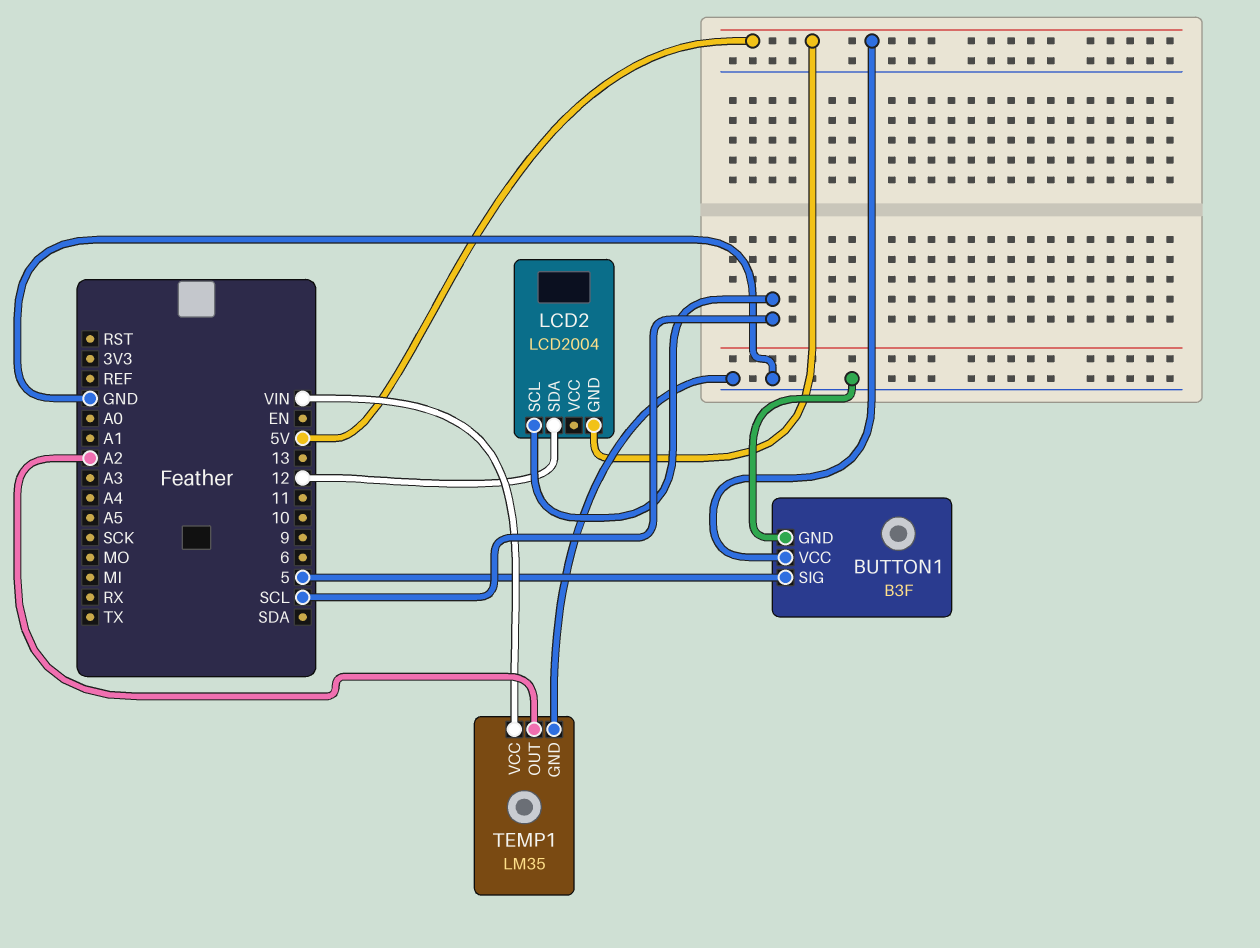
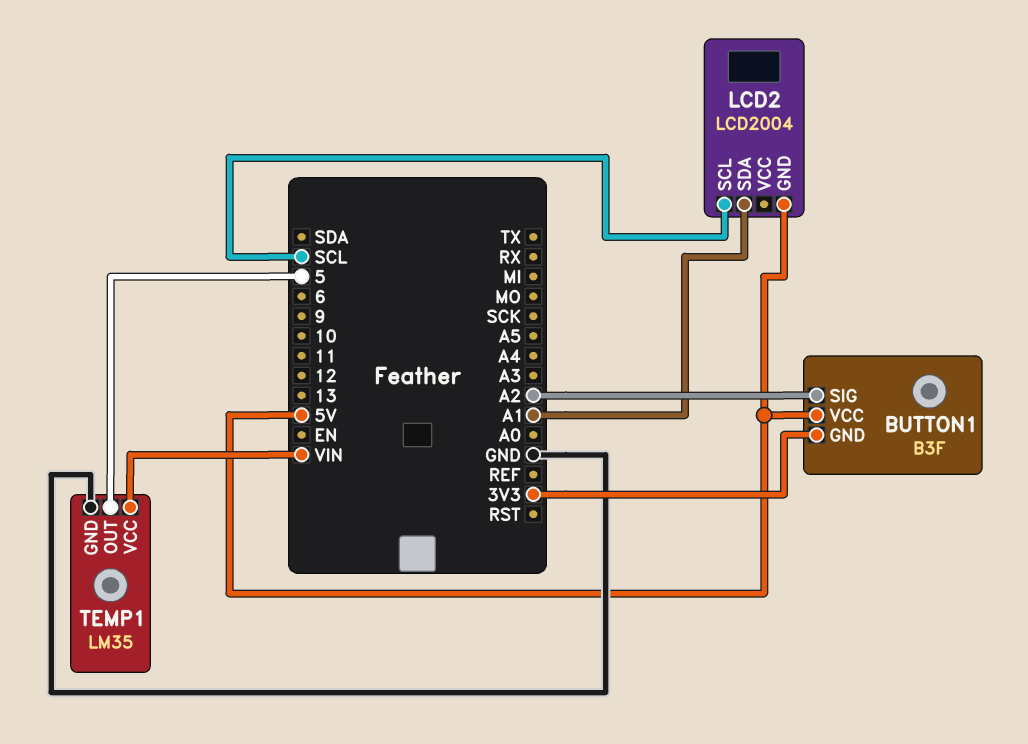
BUTTON1 pin GND: GND -> 3V3
BUTTON1 pin SIG: 5 -> A2
LCD2 pin SDA: 12 -> A1
TEMP1 pin OUT: A2 -> 5

